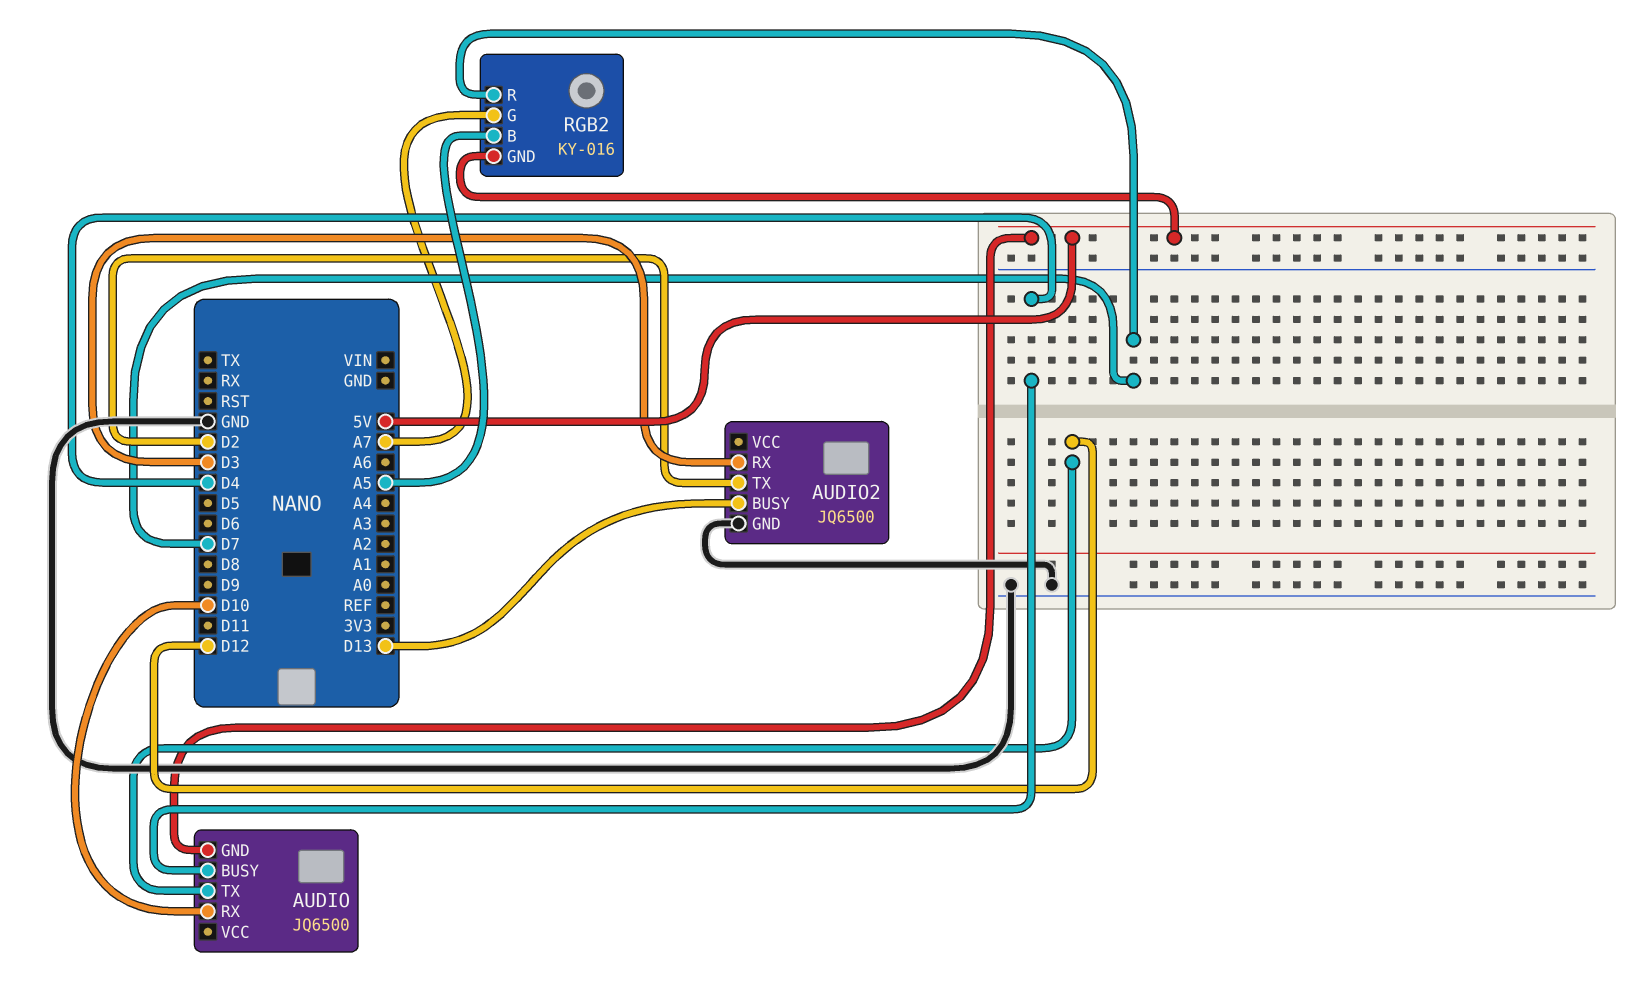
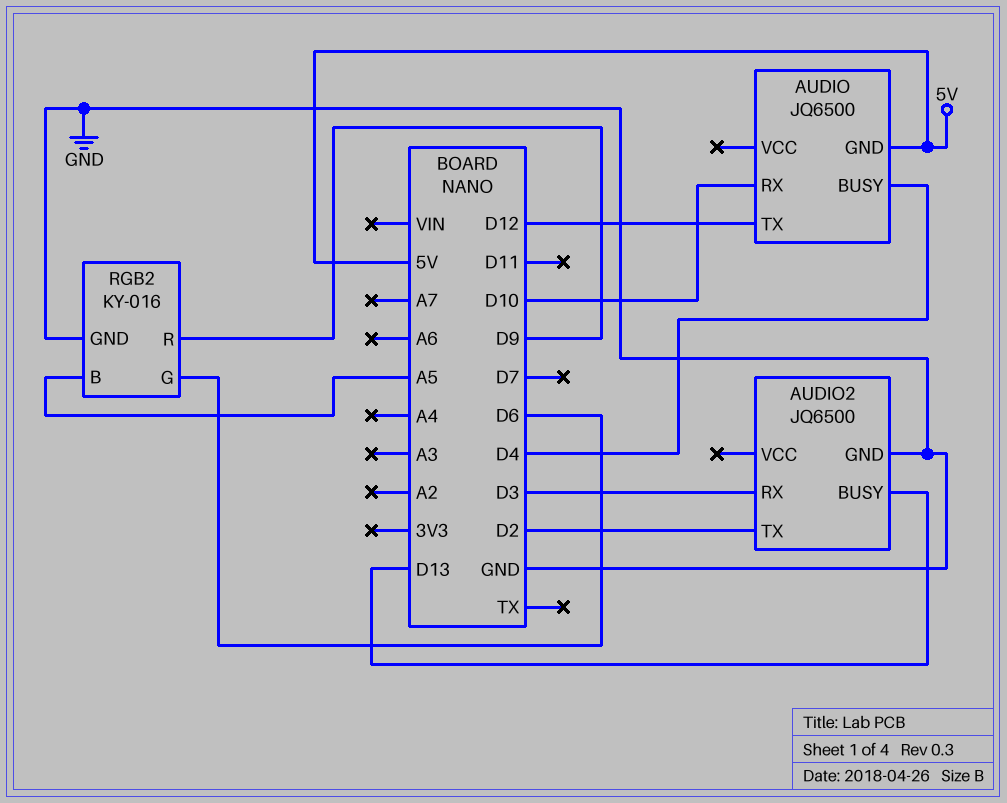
RGB2 pin G: A7 -> D6
RGB2 pin GND: 5V -> GND
RGB2 pin R: D7 -> D9

